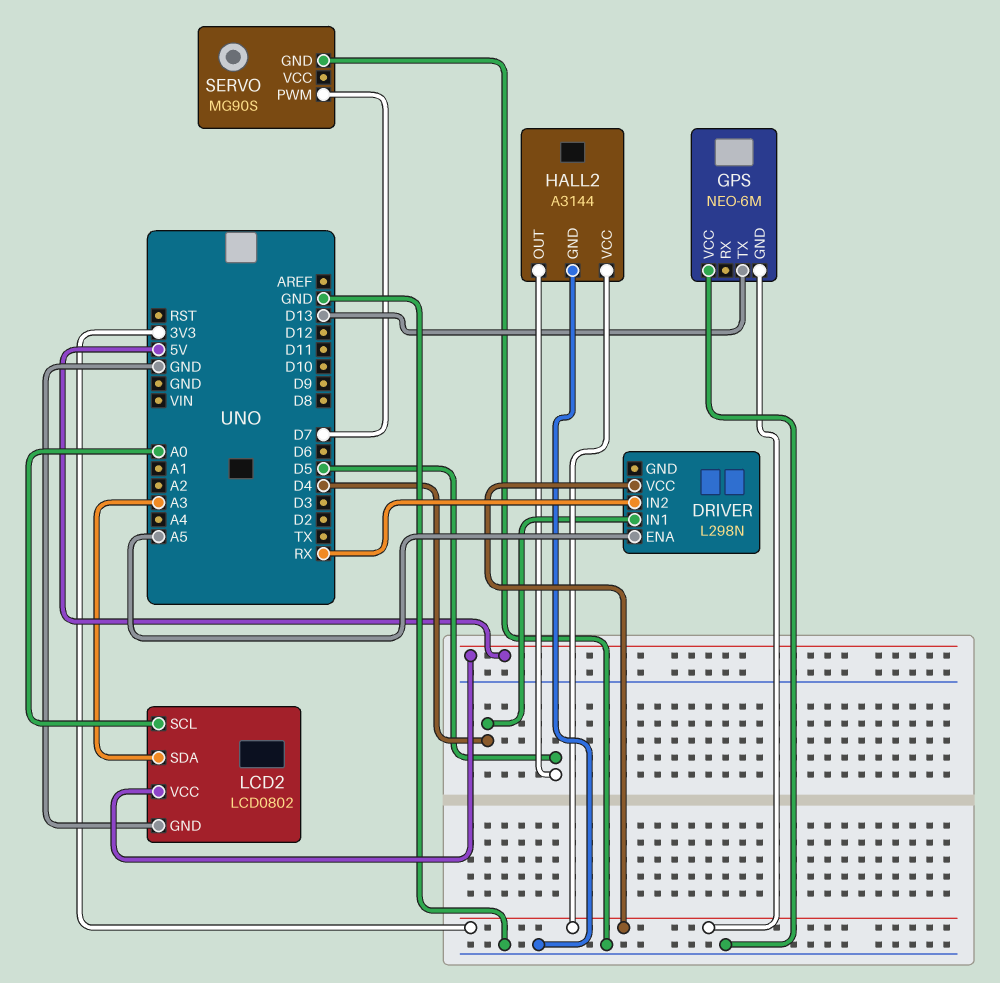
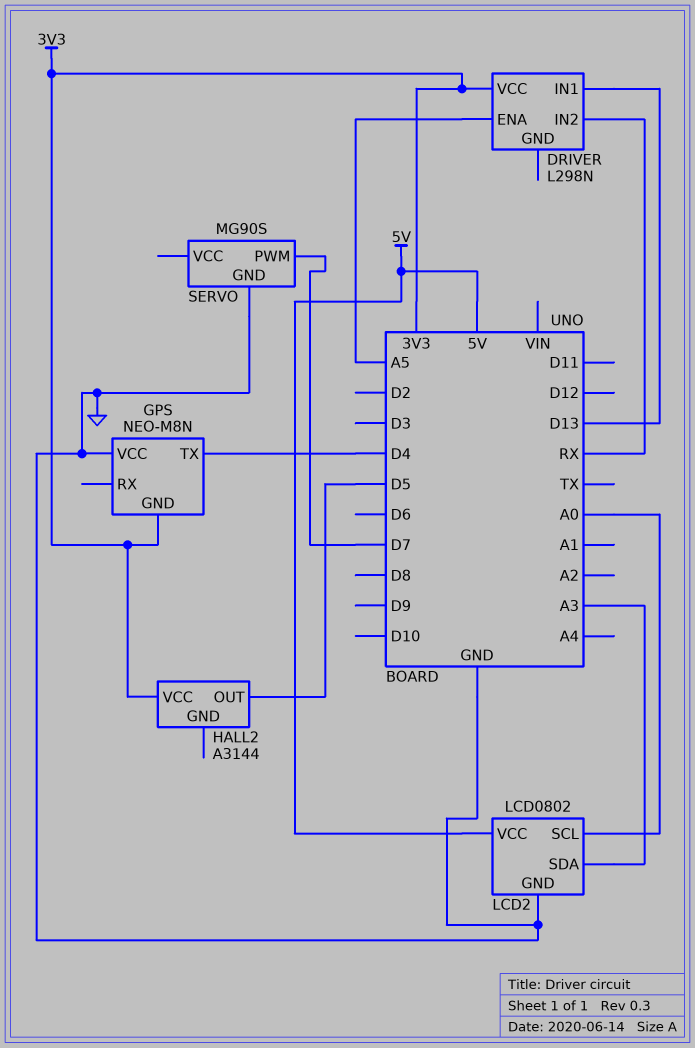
DRIVER pin IN1: D4 -> D13
GPS: NEO-6M -> NEO-M8N
GPS pin TX: D13 -> D4
HALL2 pin GND: GND -> none

